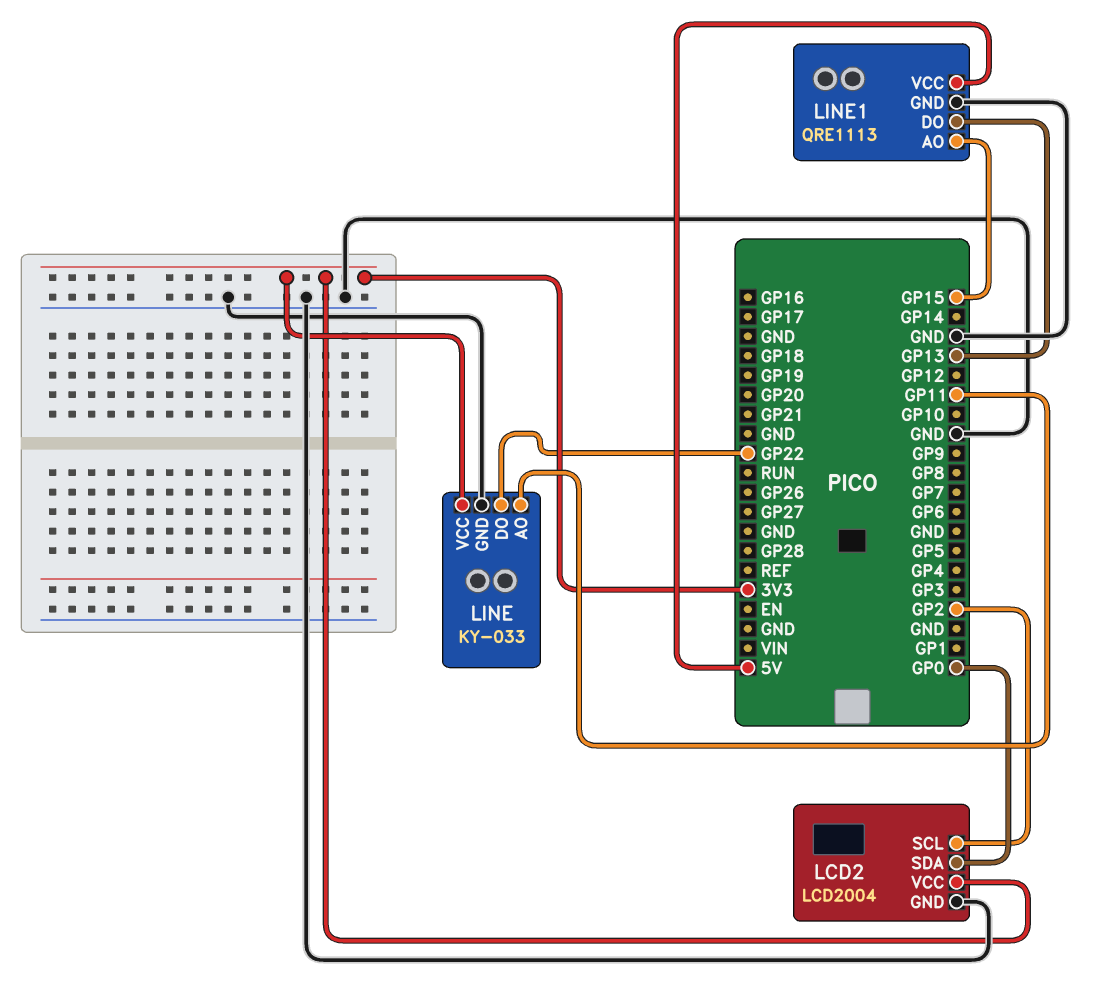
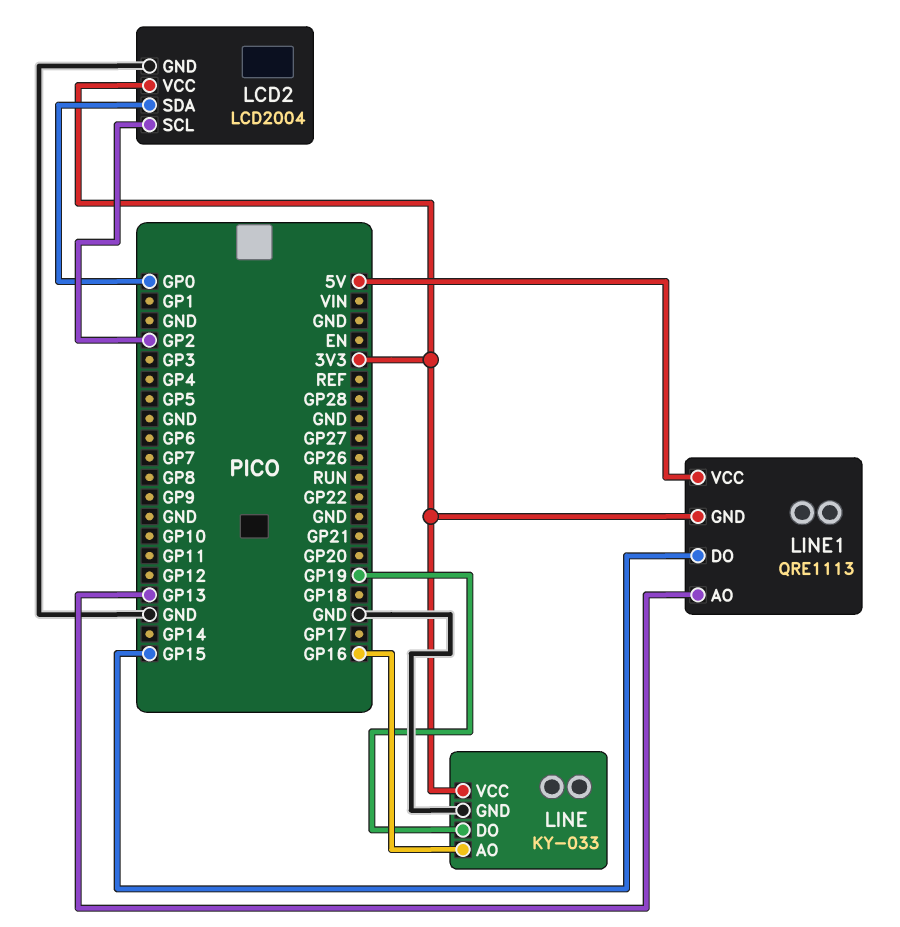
LINE pin AO: GP11 -> GP16
LINE pin DO: GP22 -> GP19
LINE1 pin AO: GP15 -> GP13
LINE1 pin DO: GP13 -> GP15
LINE1 pin GND: GND -> 3V3

